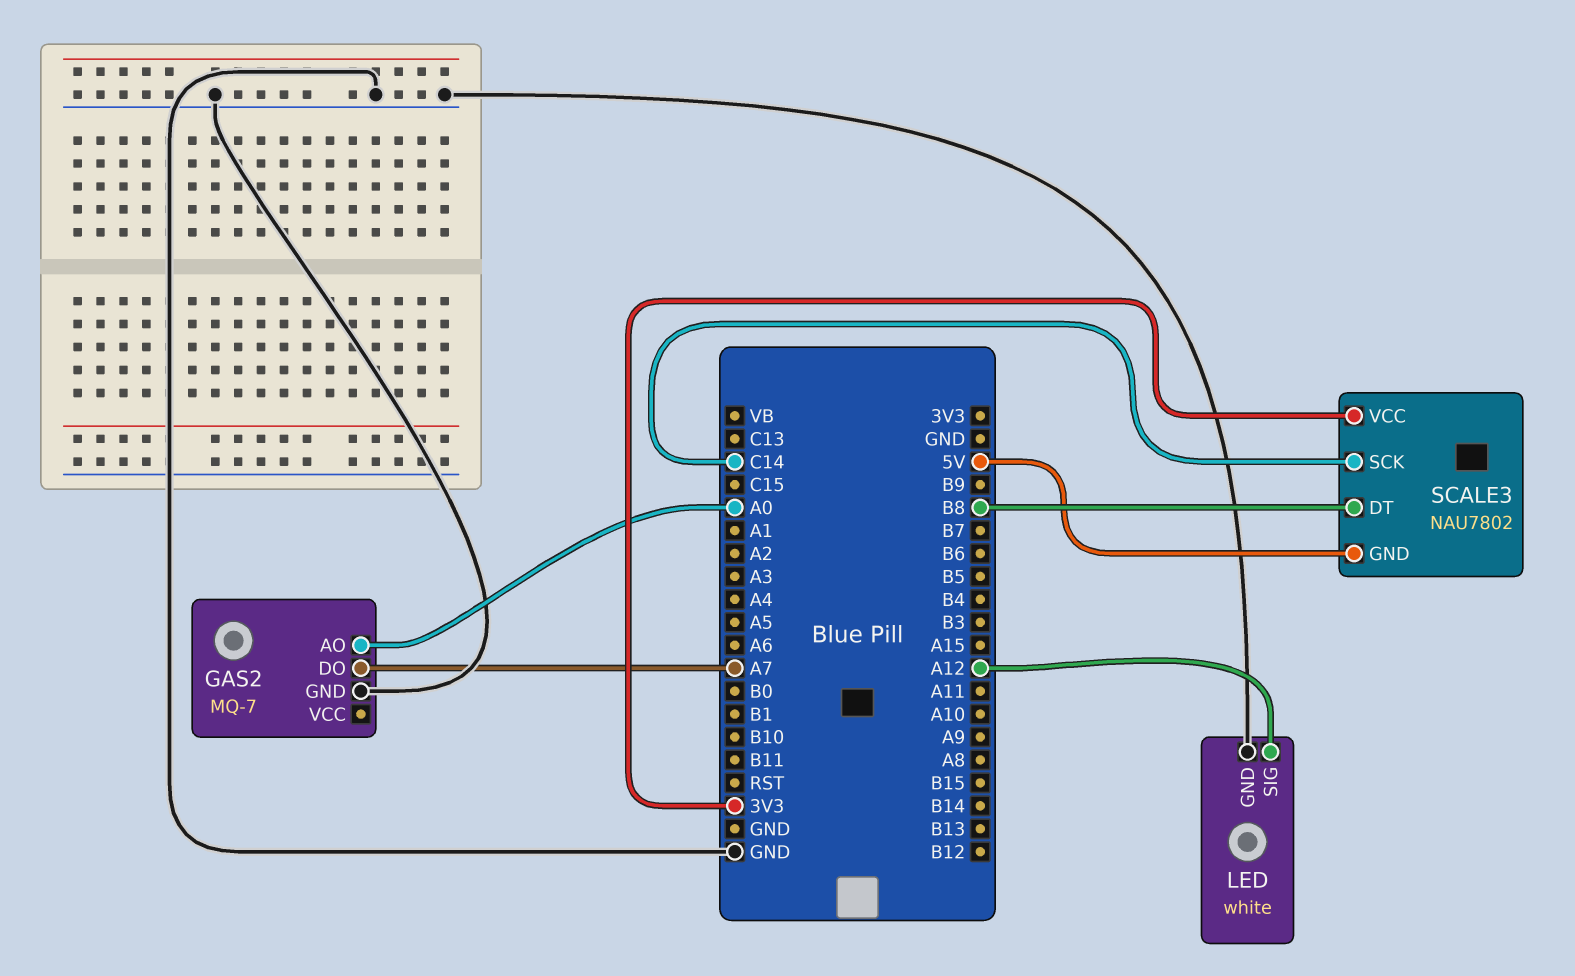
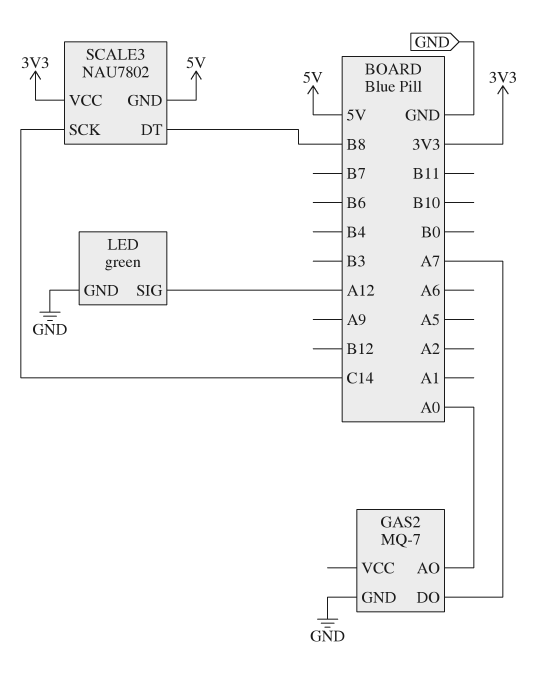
LED: white -> green

